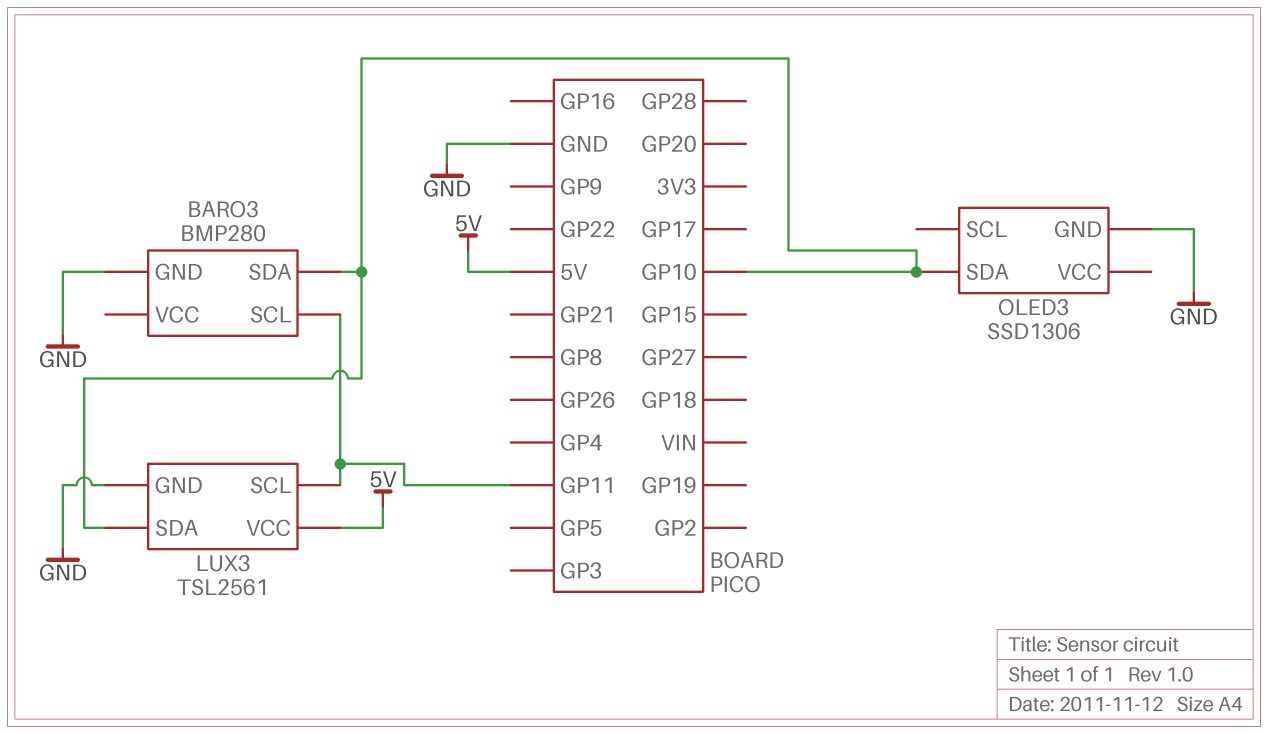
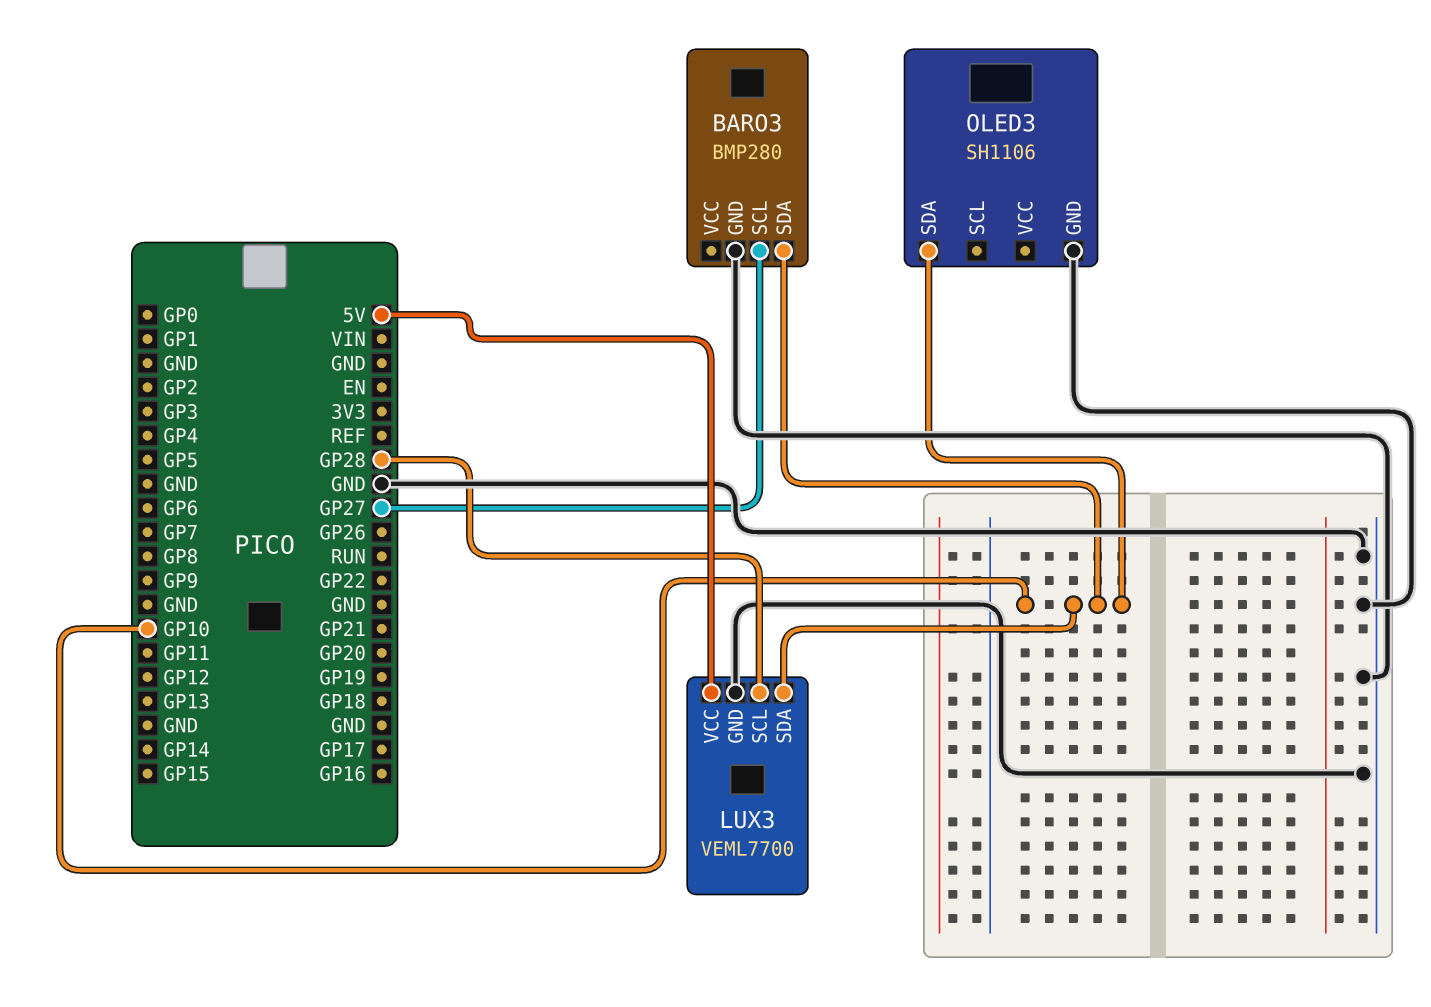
BARO3 pin SCL: GP11 -> GP27
LUX3: TSL2561 -> VEML7700
LUX3 pin SCL: GP11 -> GP28
OLED3: SSD1306 -> SH1106

